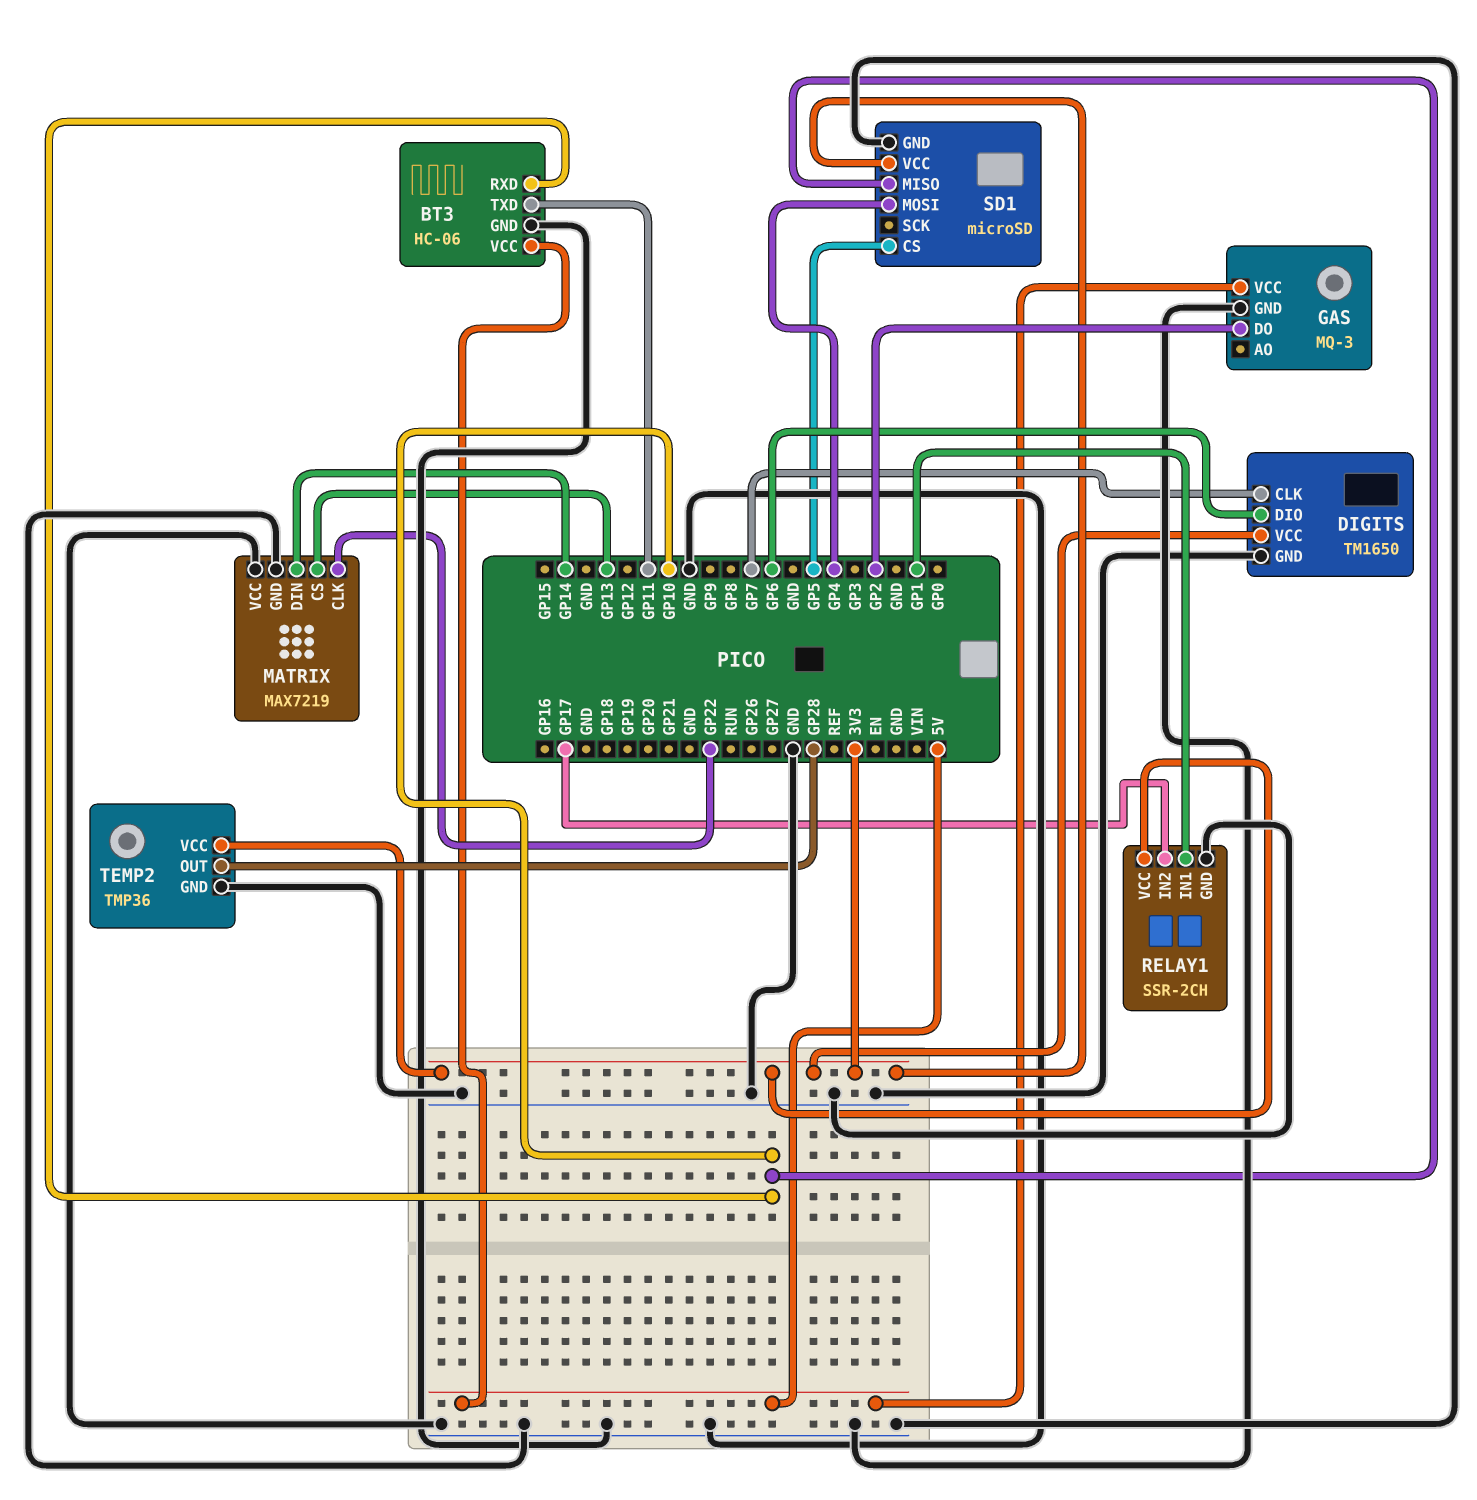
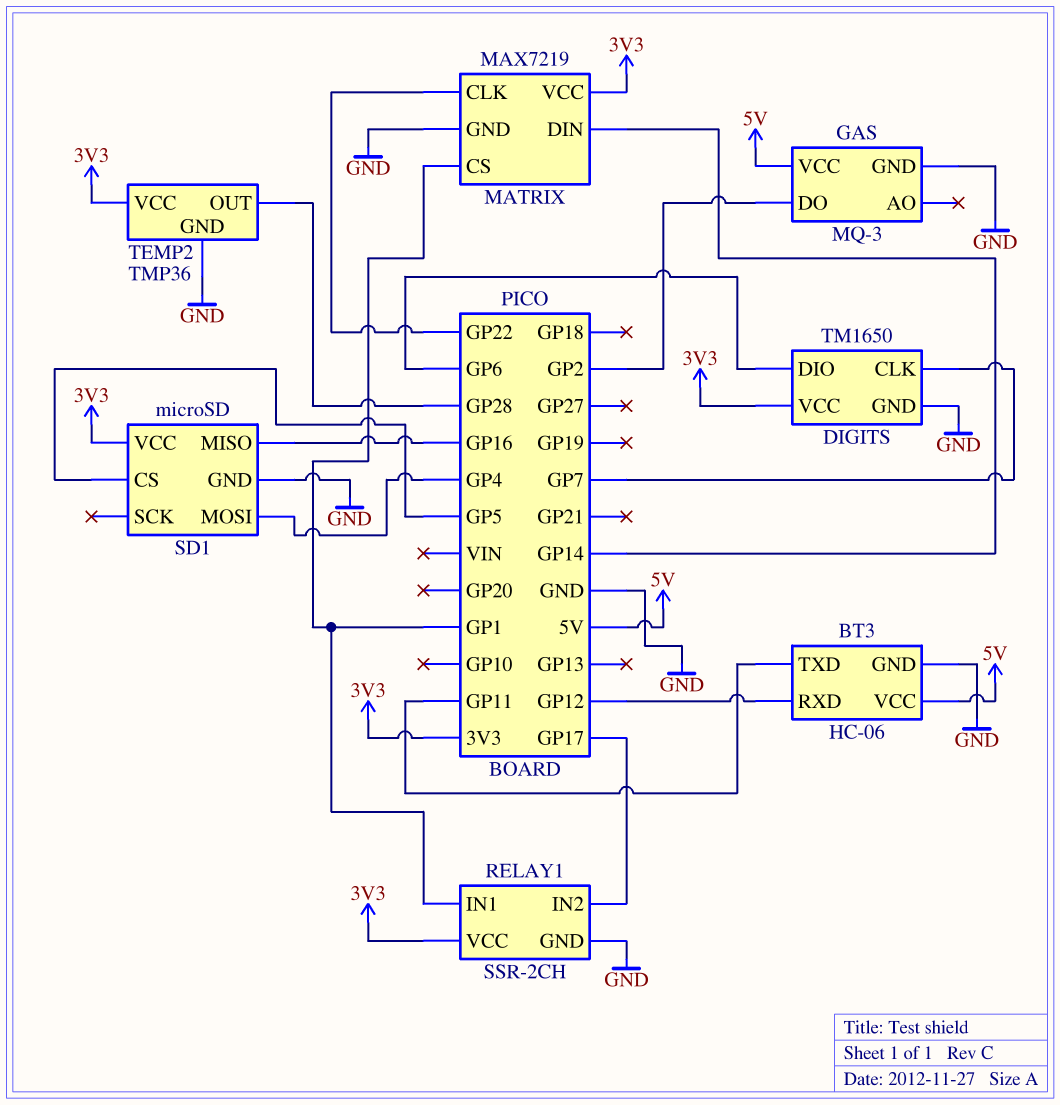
BT3 pin RXD: GP10 -> GP12
MATRIX pin CS: GP13 -> GP1
MATRIX pin VCC: GND -> 3V3
SD1 pin MISO: GP10 -> GP16

